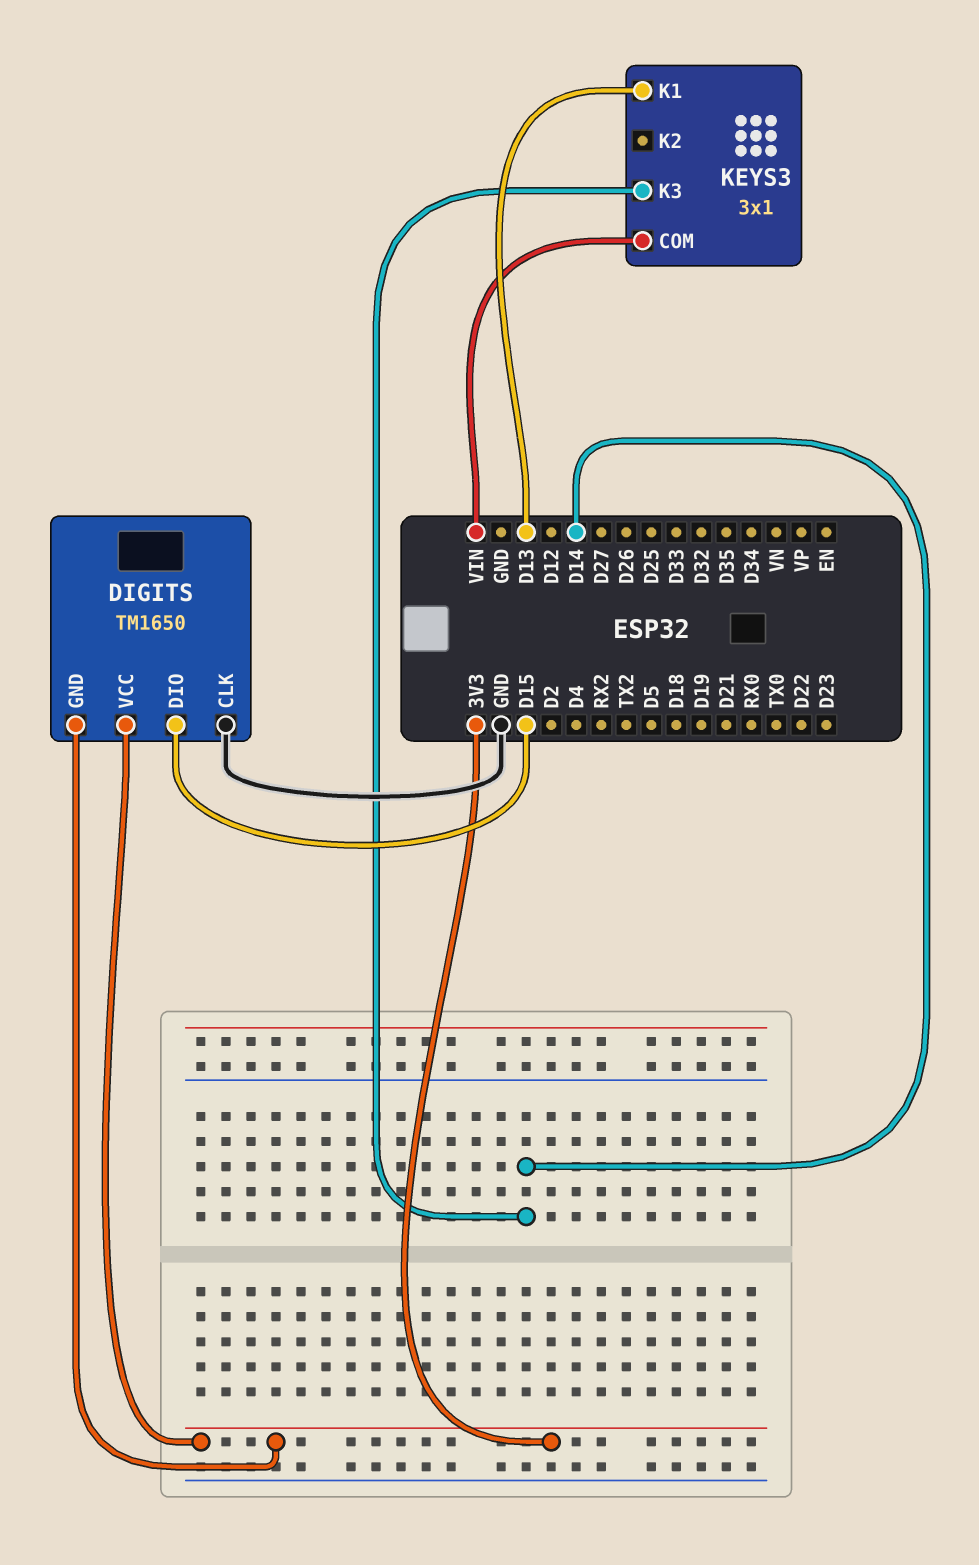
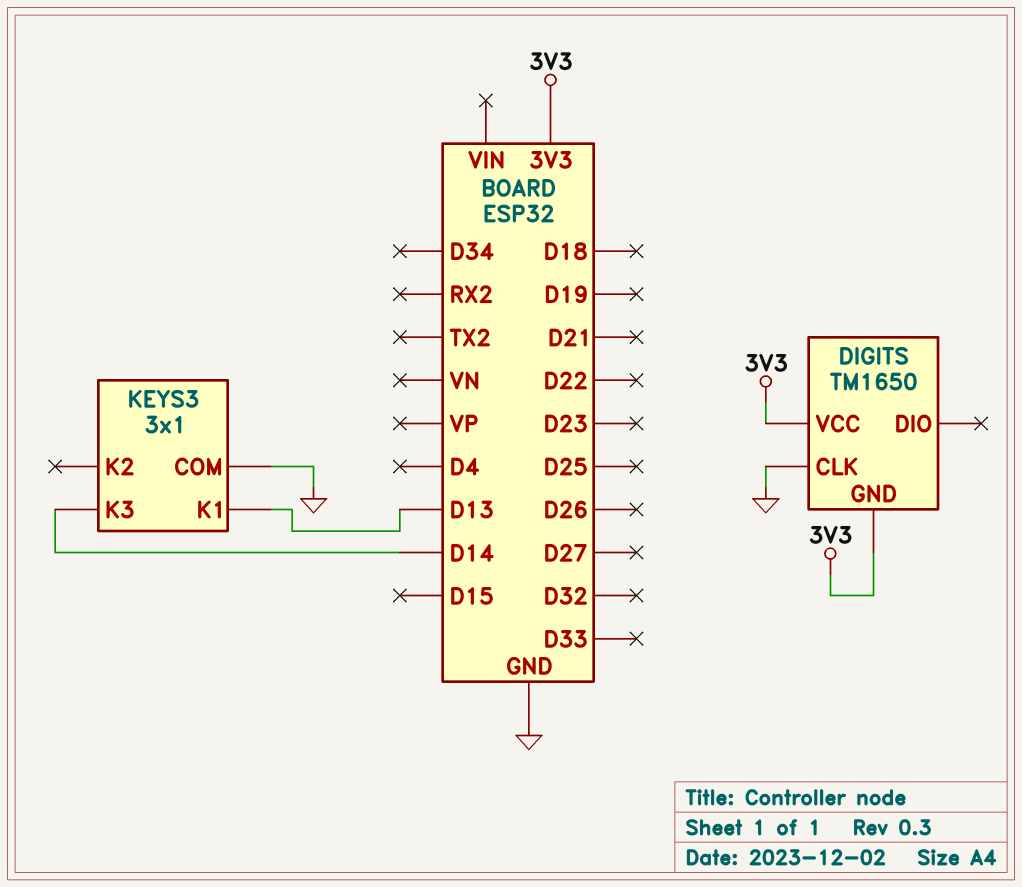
DIGITS pin DIO: D15 -> none
KEYS3 pin COM: VIN -> GND

